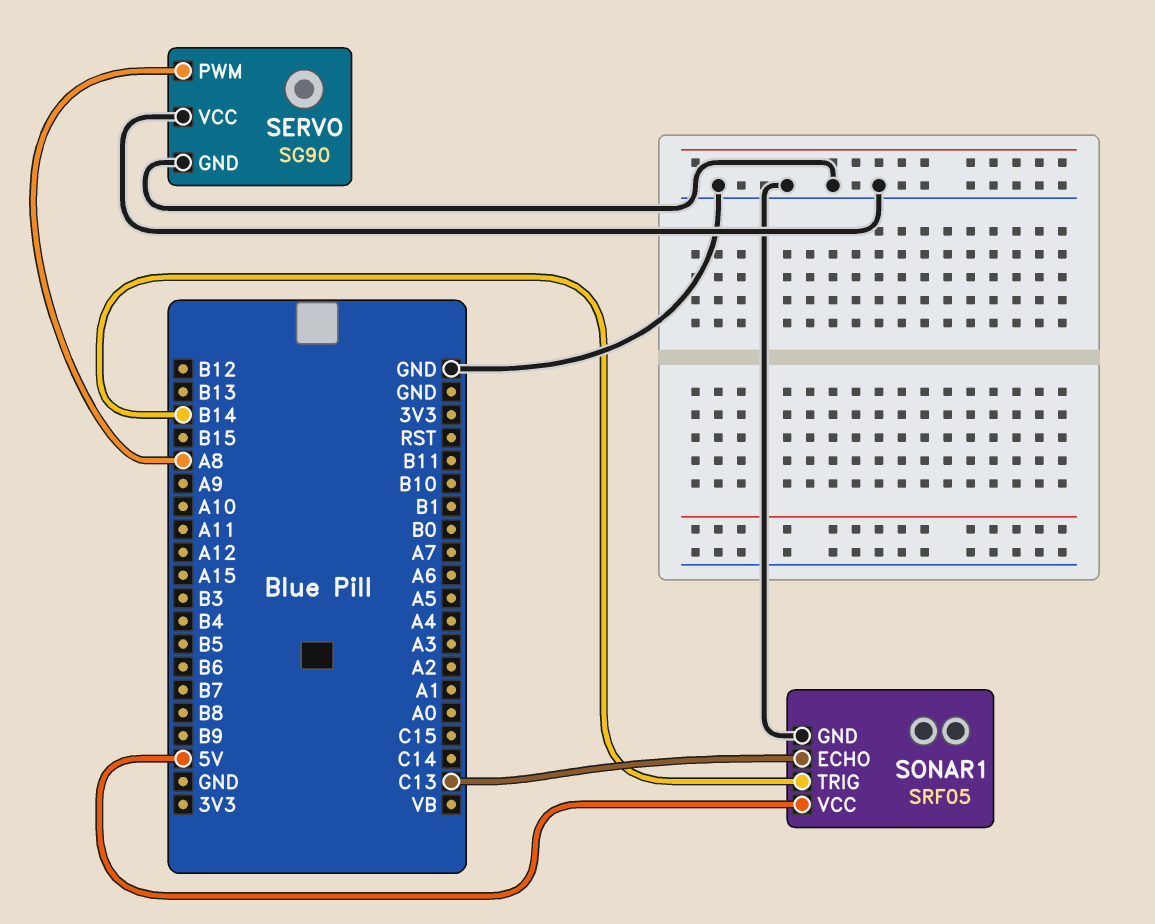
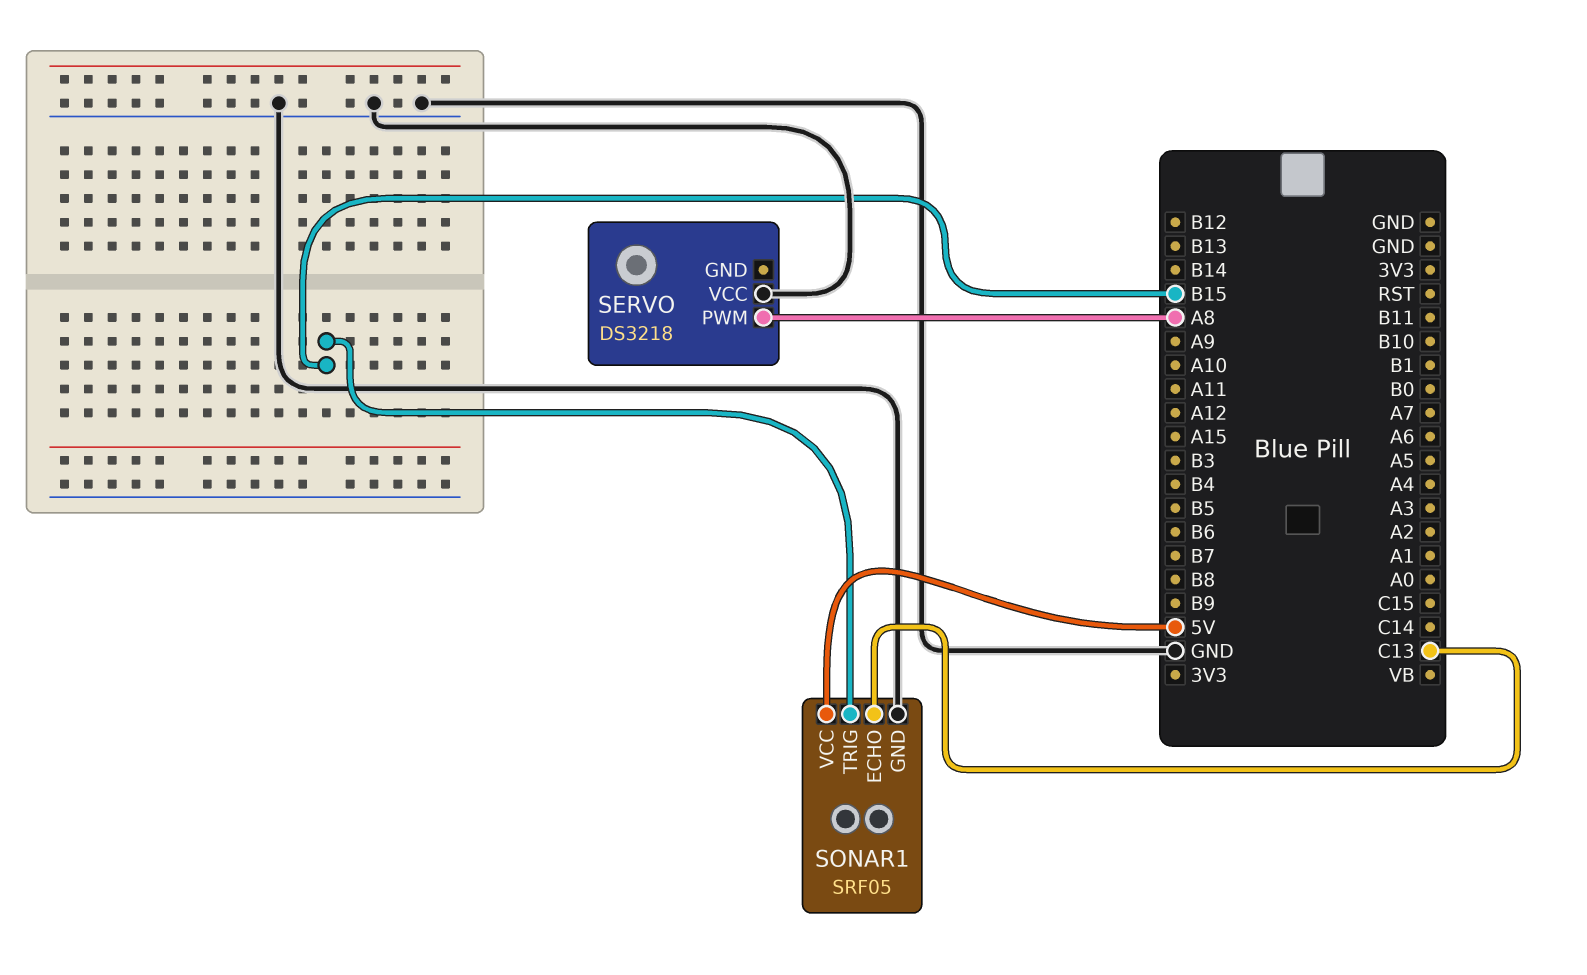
SERVO: SG90 -> DS3218
SERVO pin GND: GND -> none
SONAR1 pin TRIG: B14 -> B15

